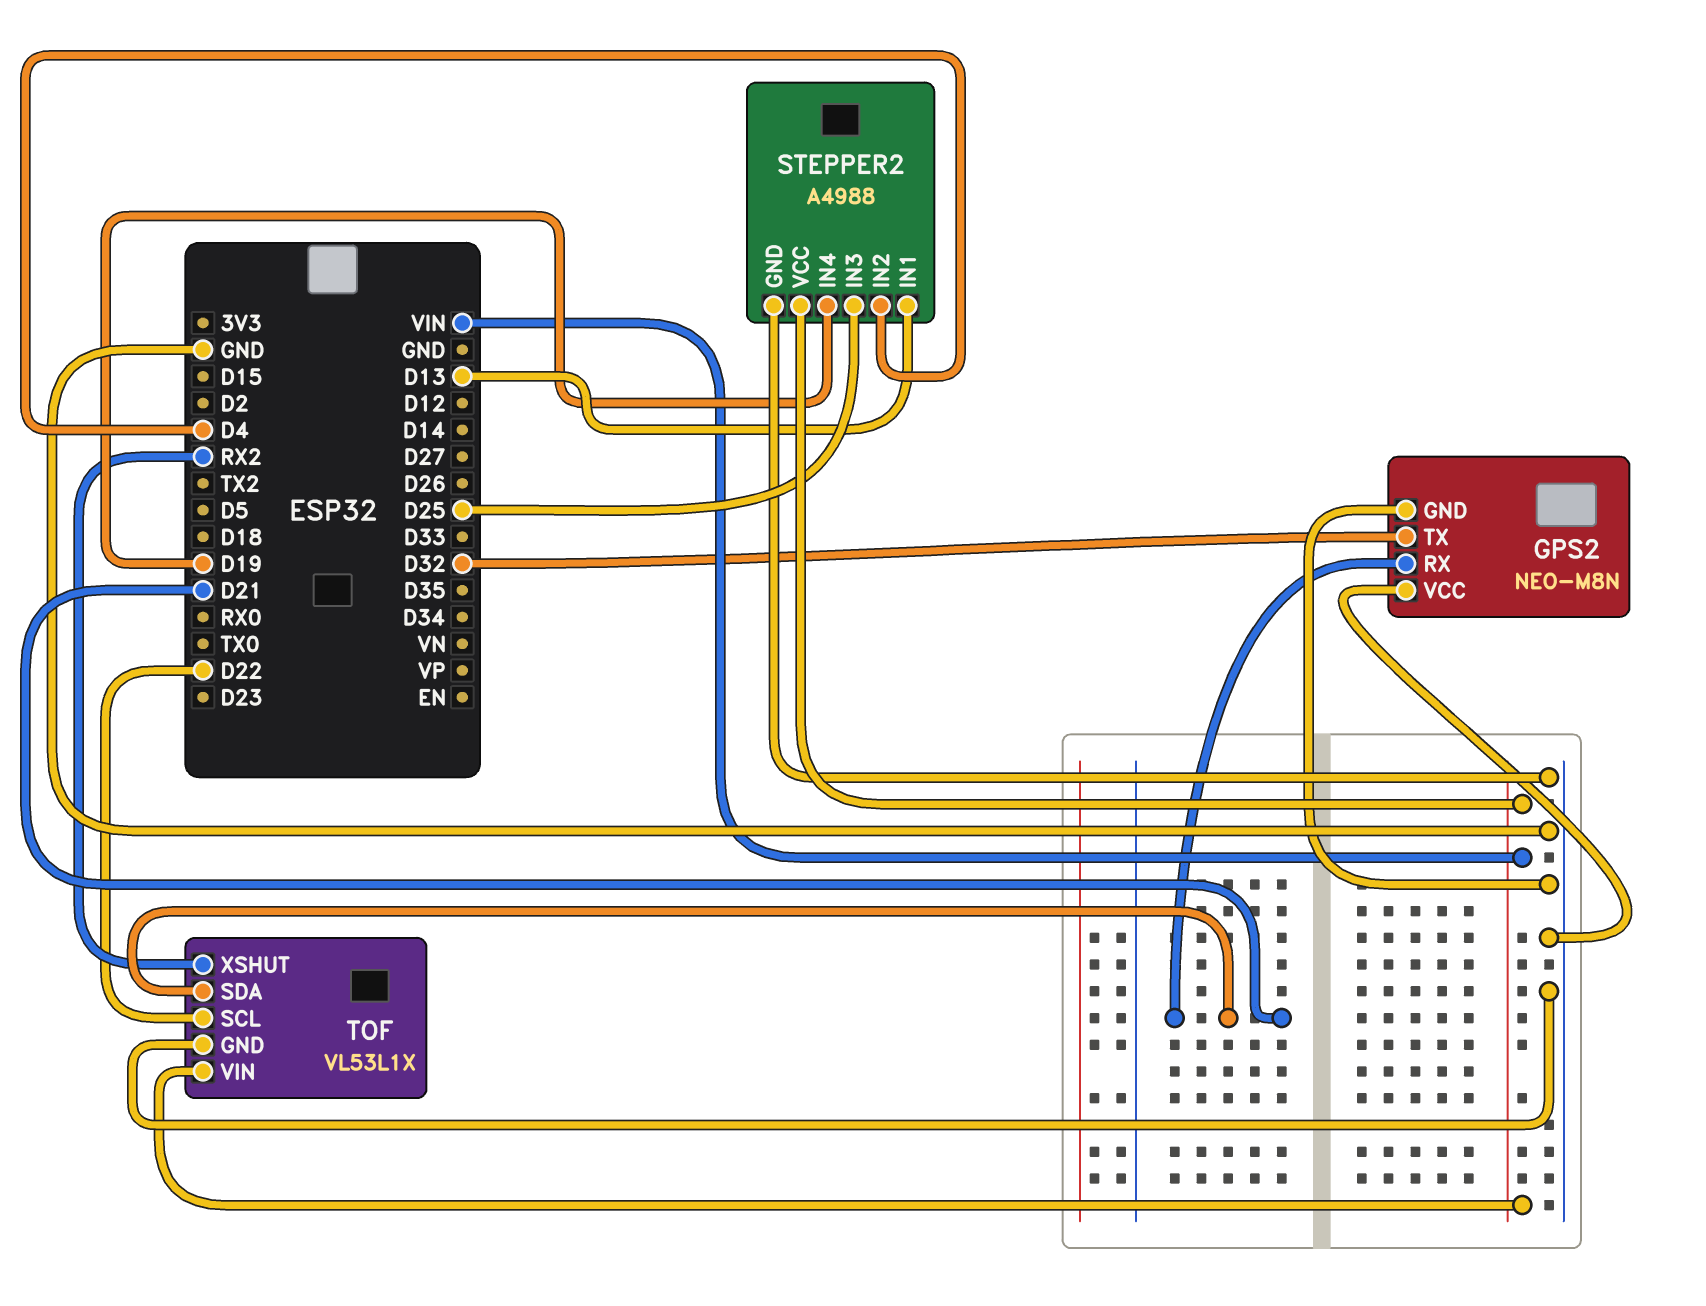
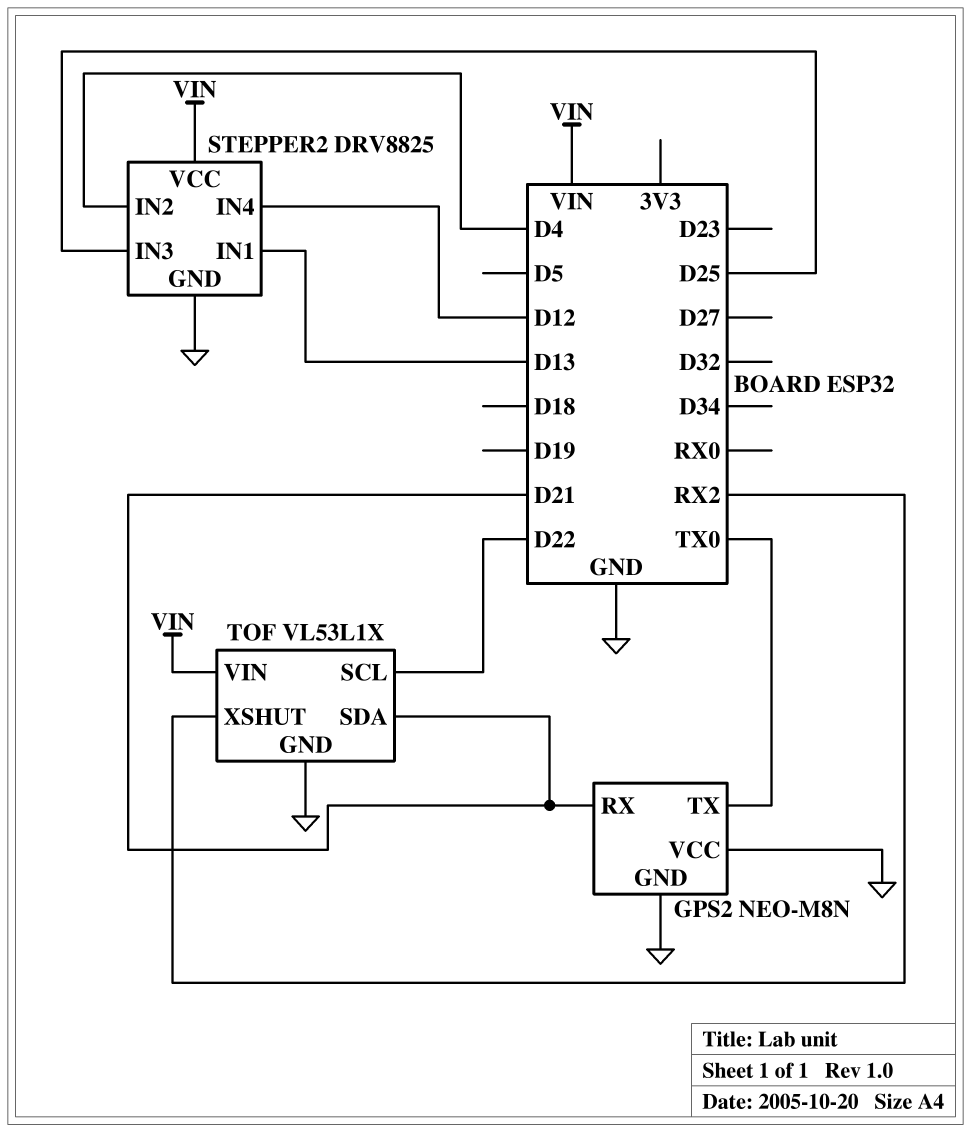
GPS2 pin TX: D32 -> TX0
STEPPER2: A4988 -> DRV8825
STEPPER2 pin IN4: D19 -> D12

